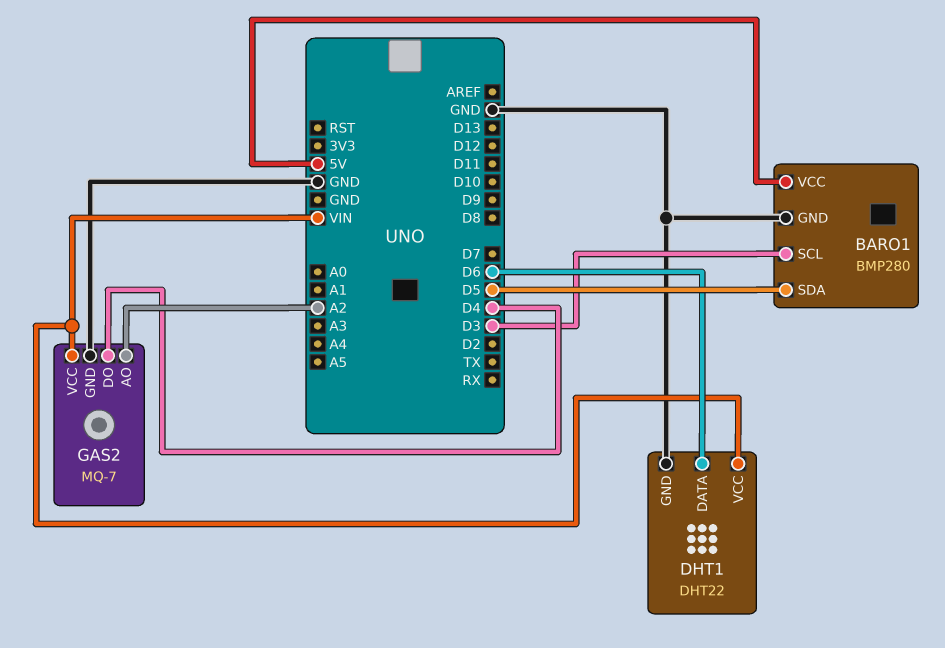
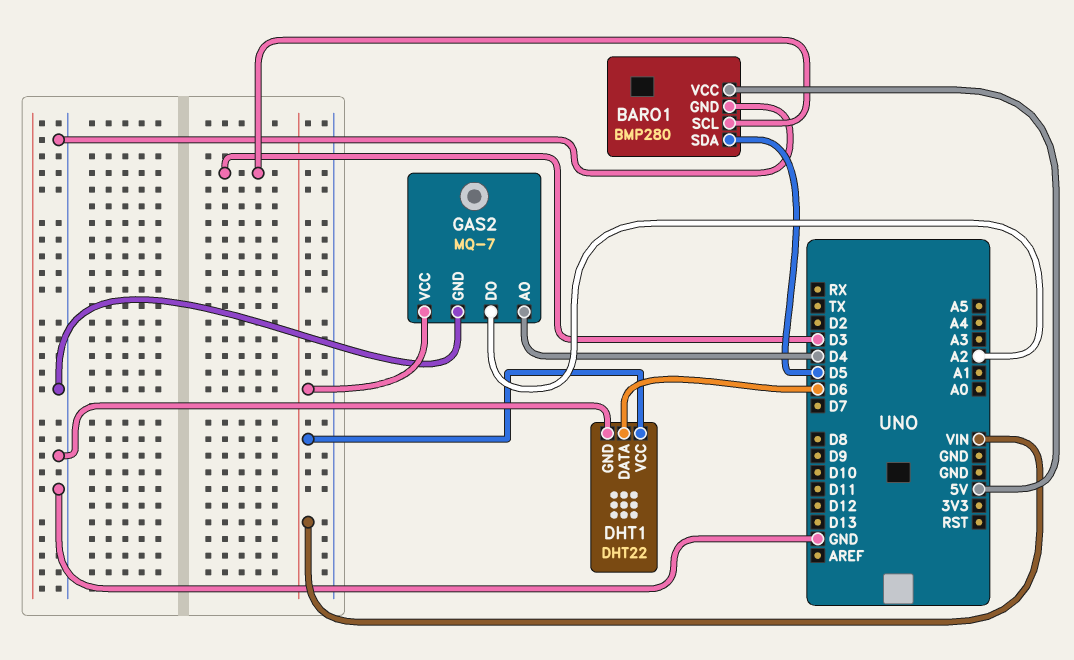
GAS2 pin AO: A2 -> D4
GAS2 pin DO: D4 -> A2

